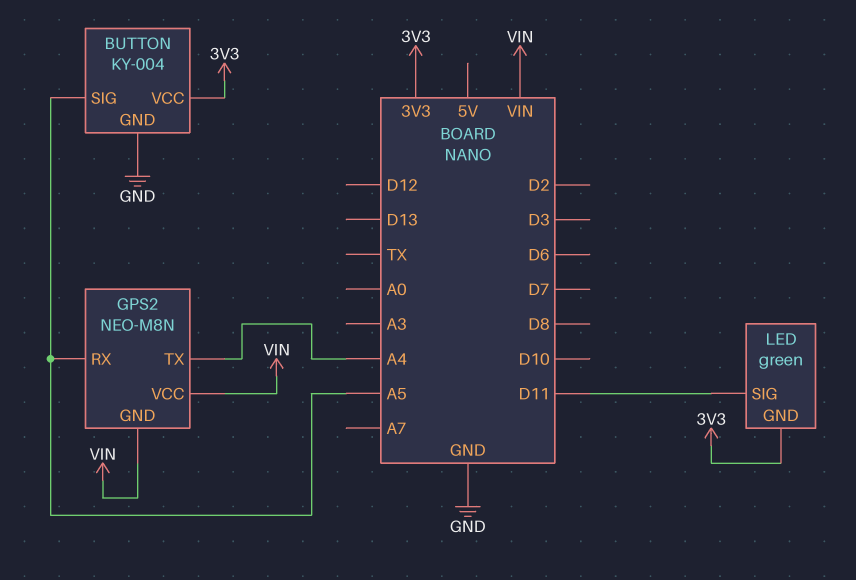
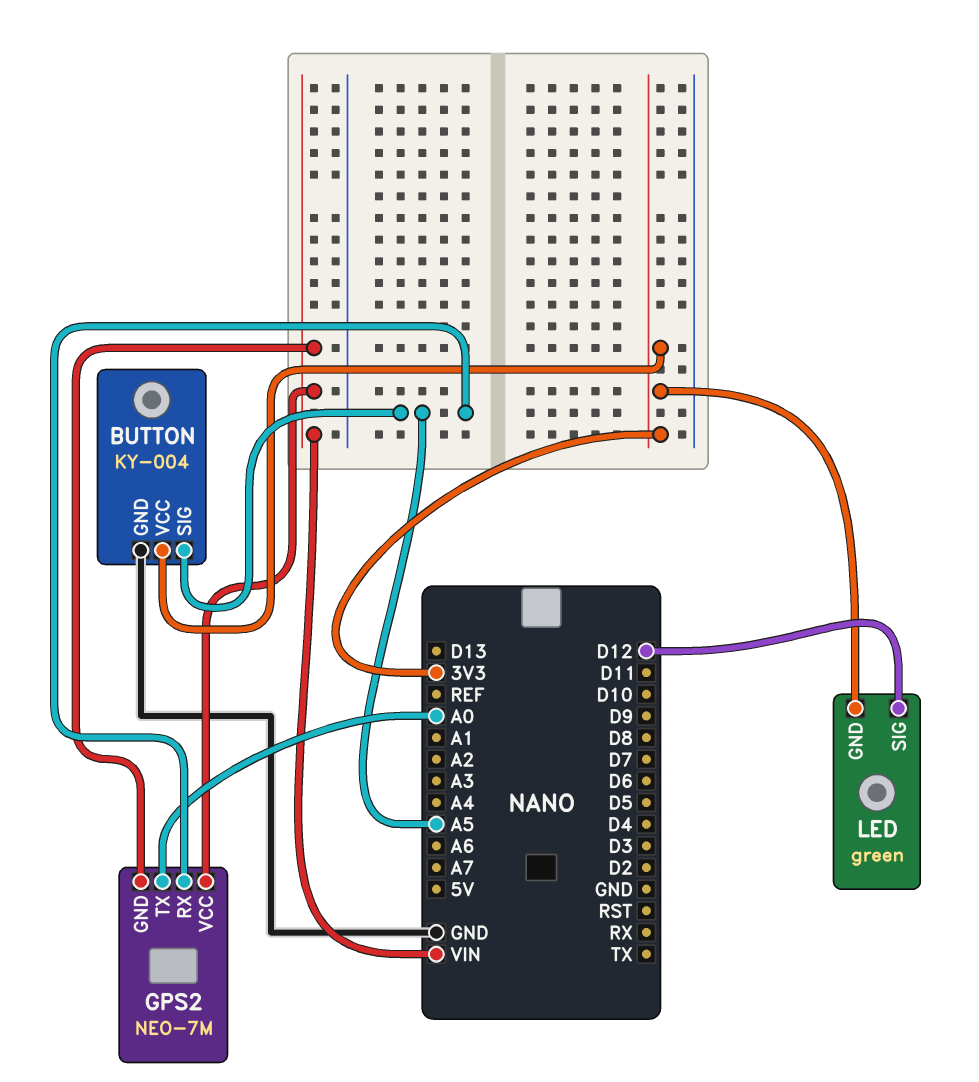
GPS2: NEO-M8N -> NEO-7M
GPS2 pin TX: A4 -> A0
LED pin SIG: D11 -> D12

